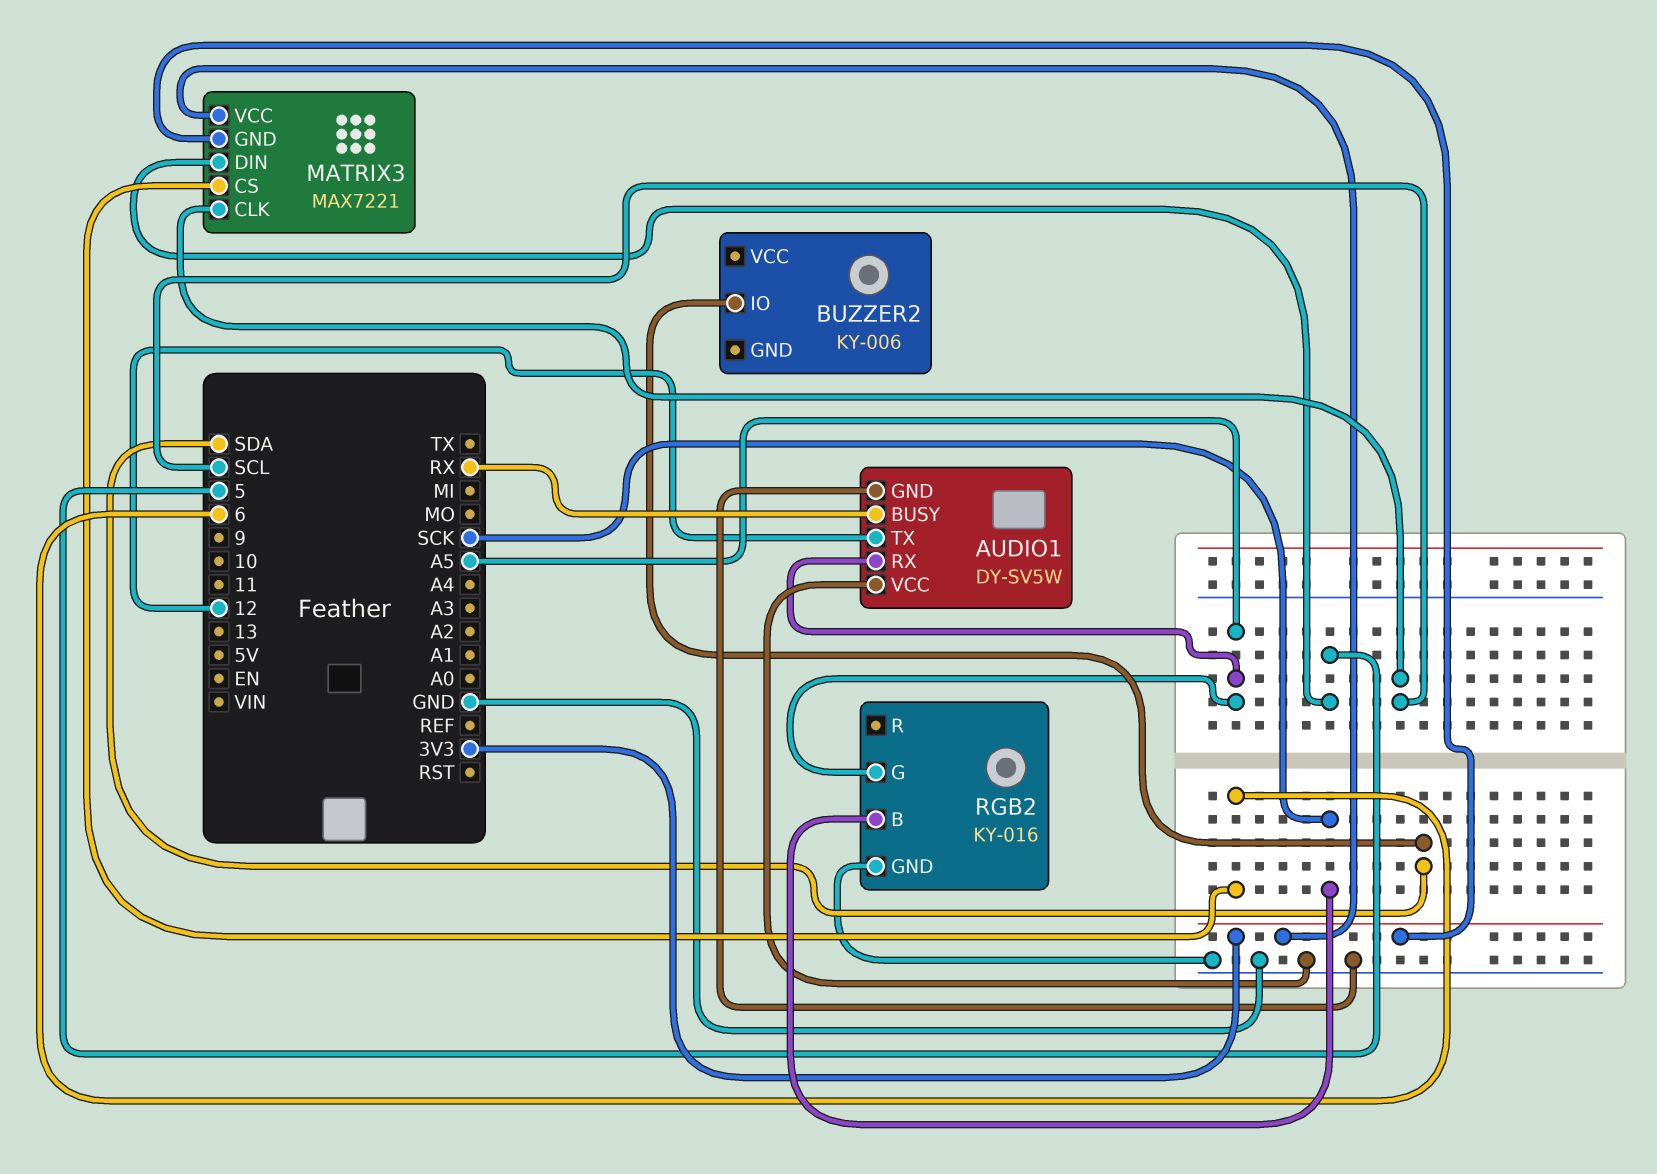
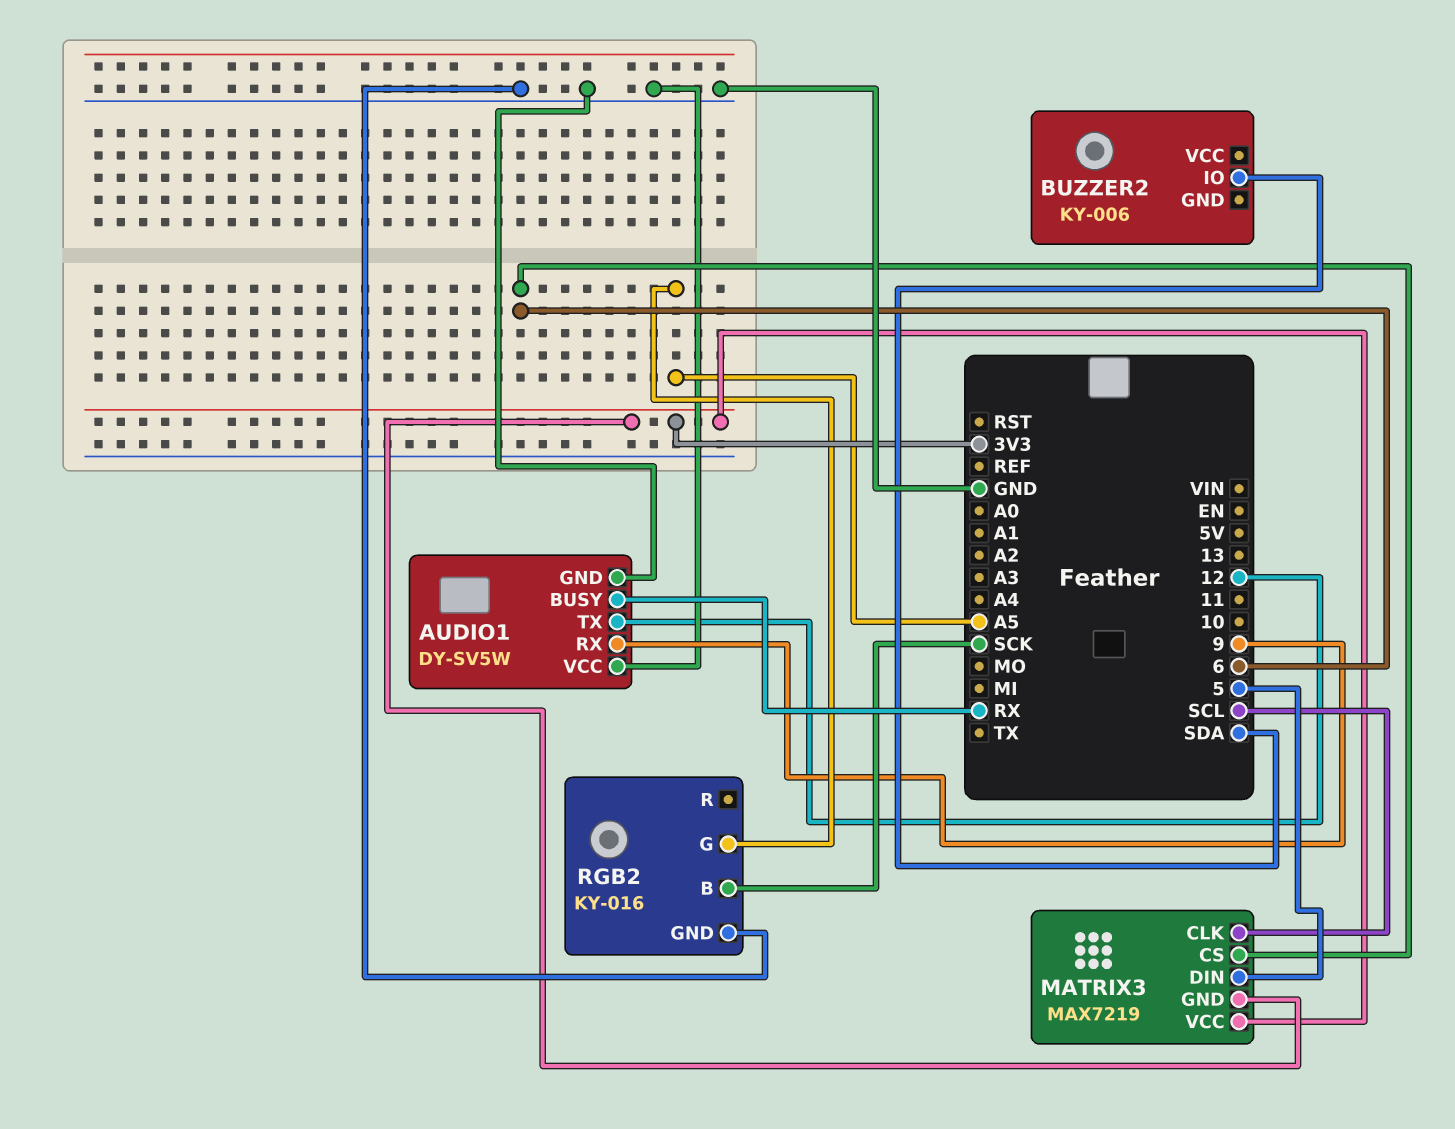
AUDIO1 pin RX: A5 -> 9
MATRIX3: MAX7221 -> MAX7219

